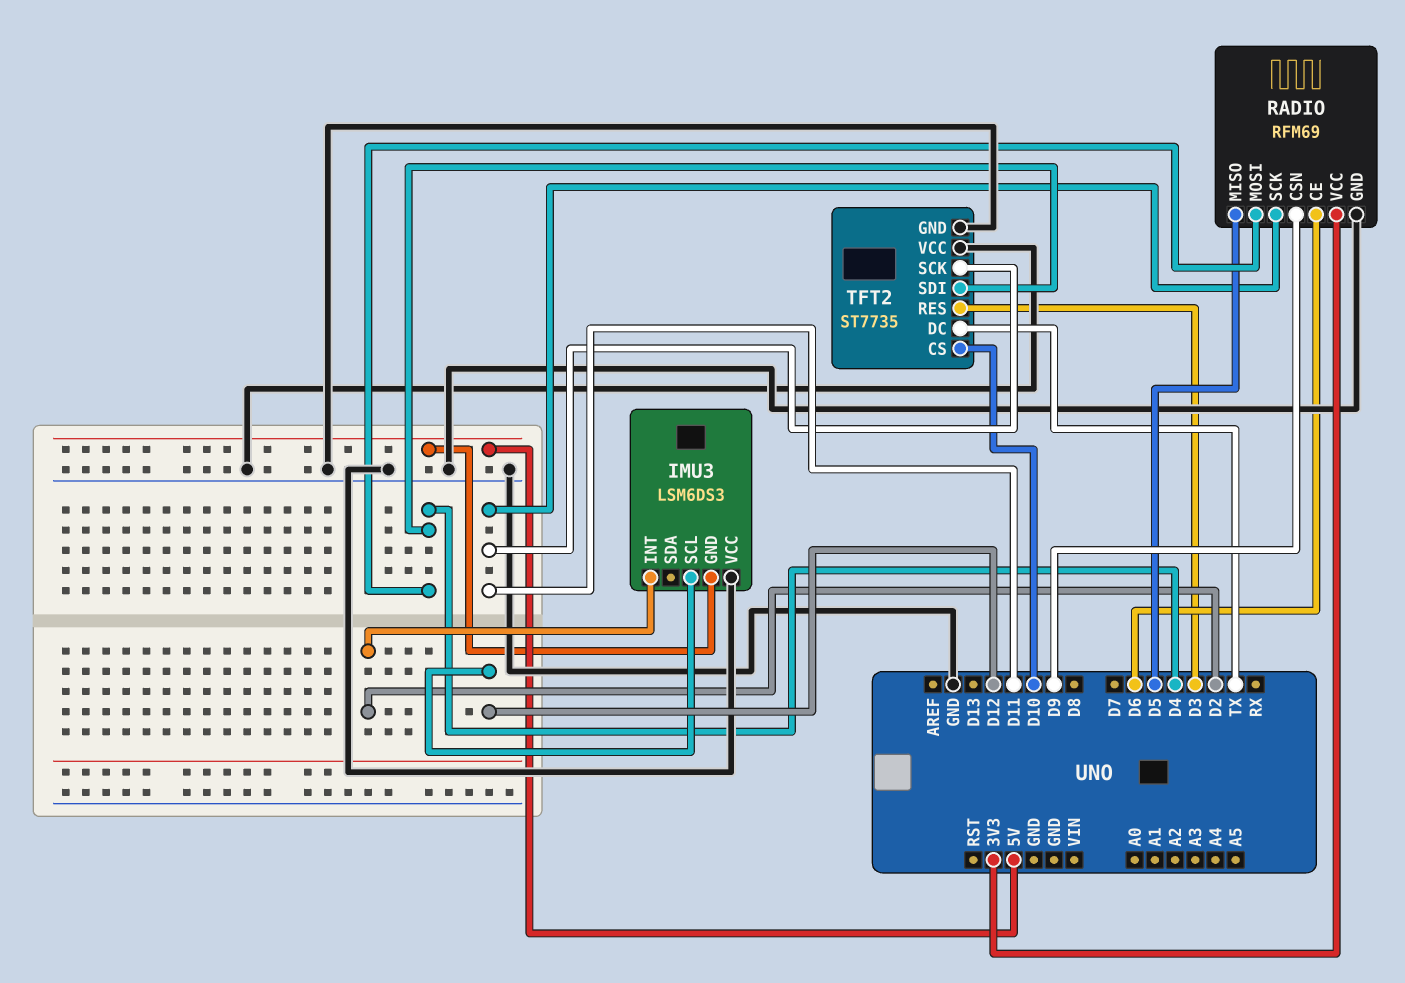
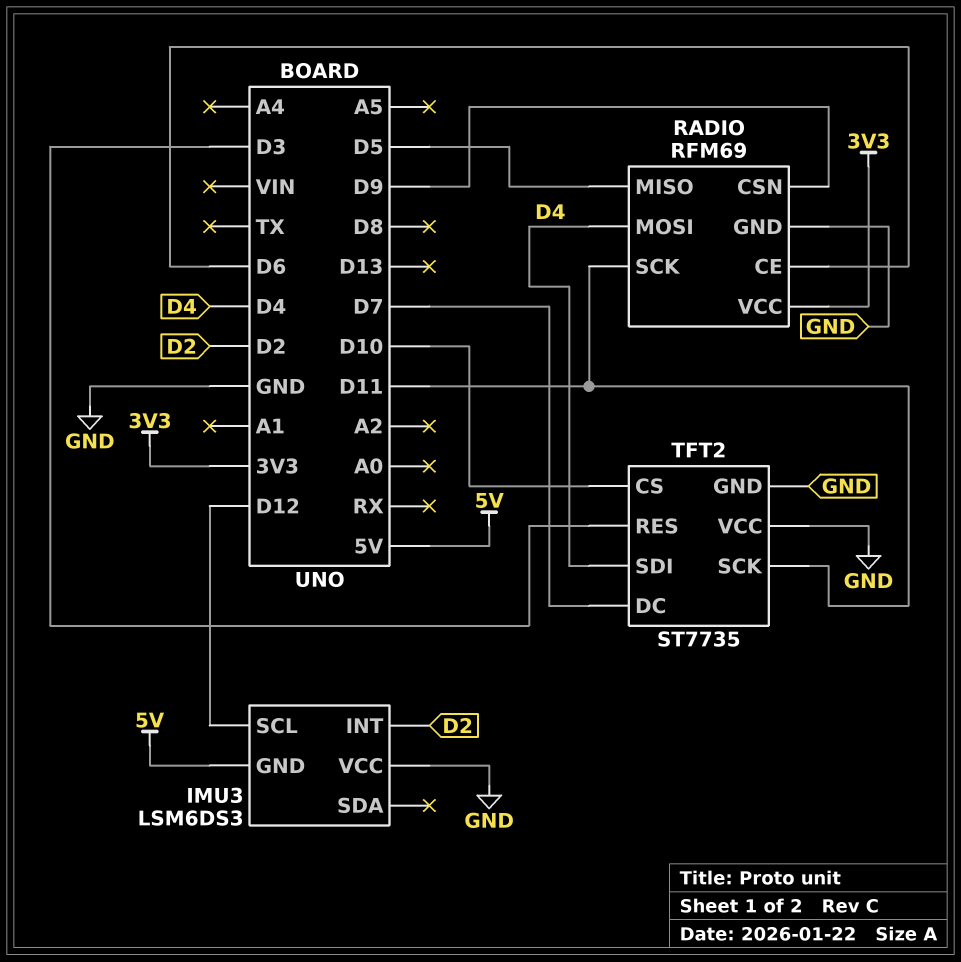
TFT2 pin DC: TX -> D7

